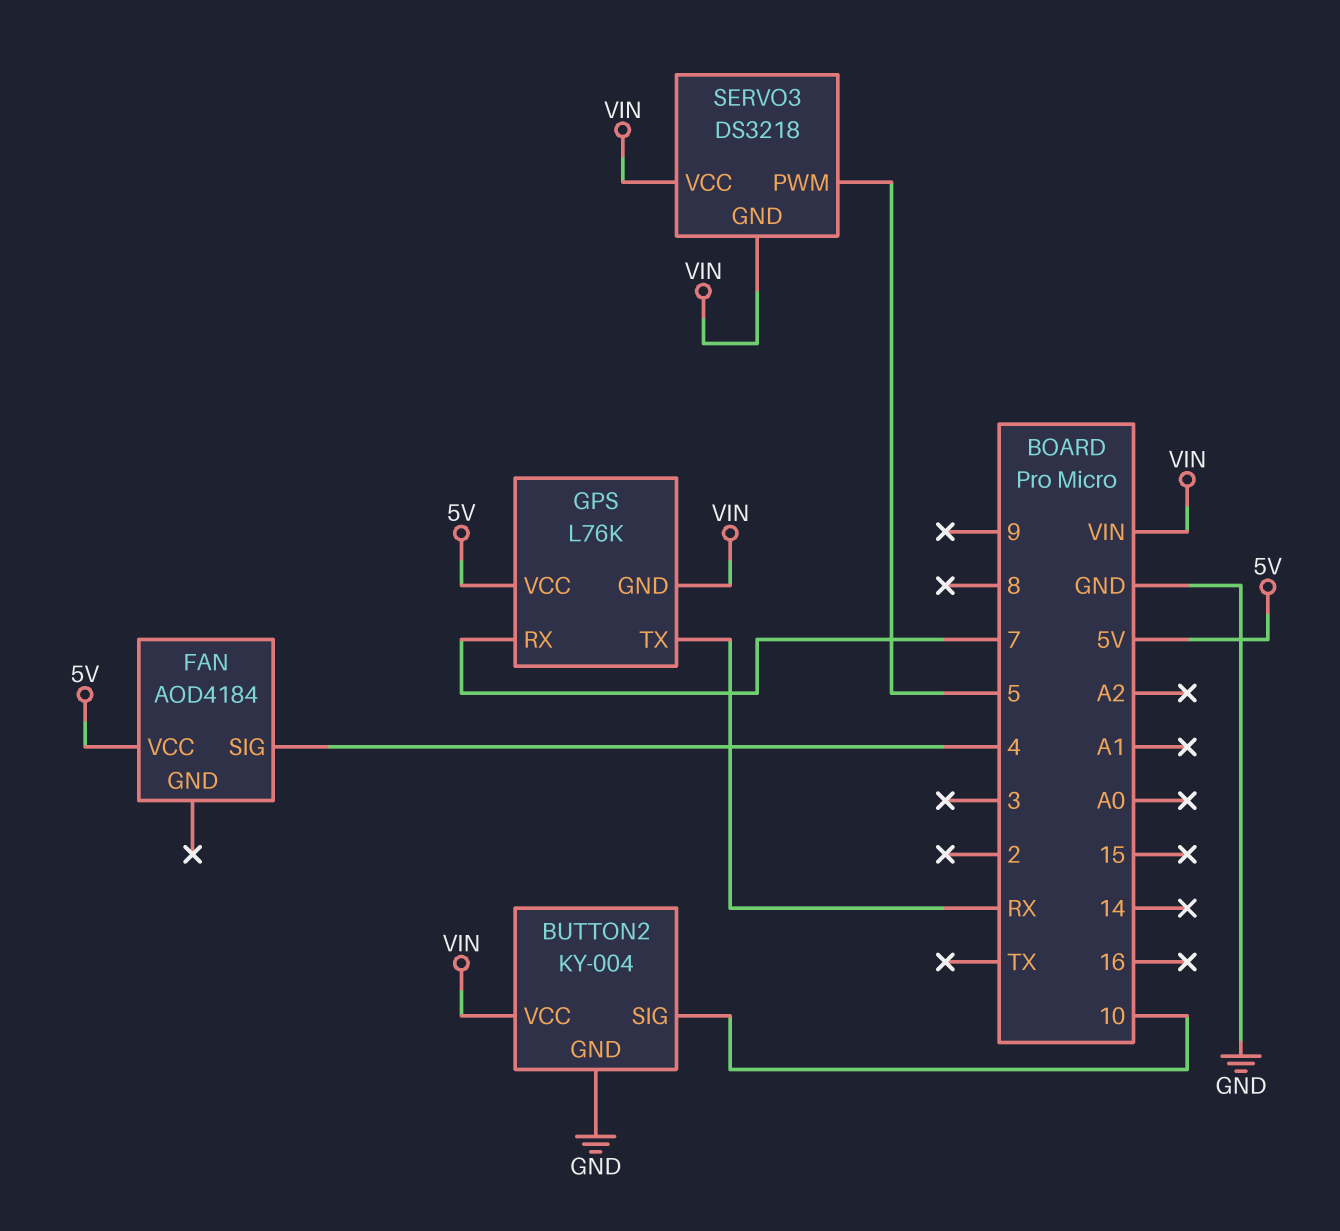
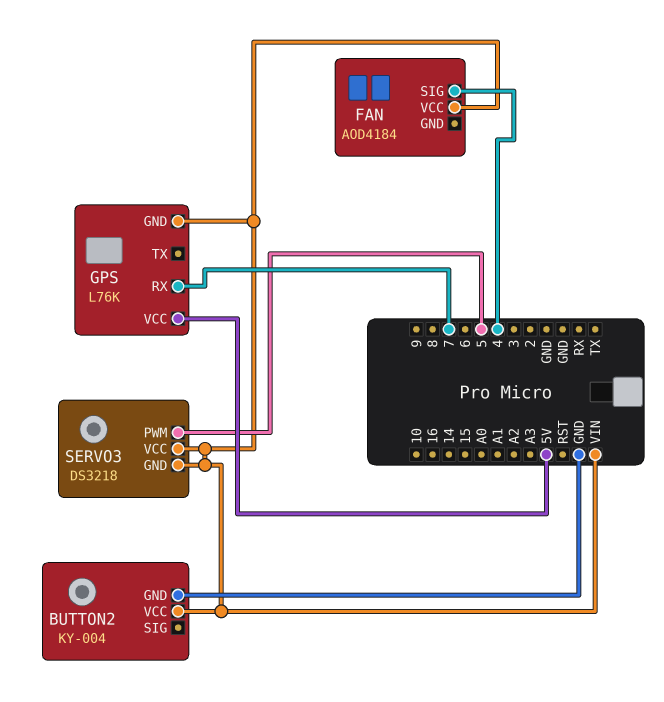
BUTTON2 pin SIG: 10 -> none
FAN pin VCC: 5V -> VIN
GPS pin TX: RX -> none

